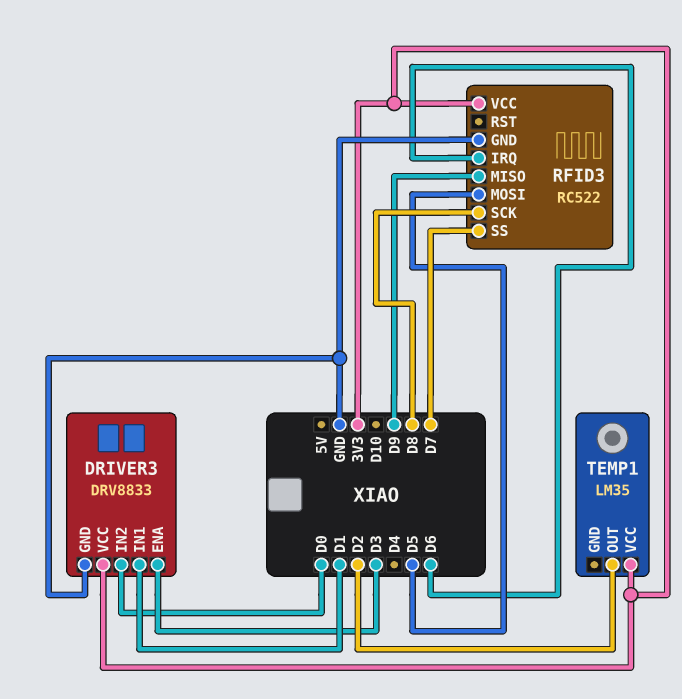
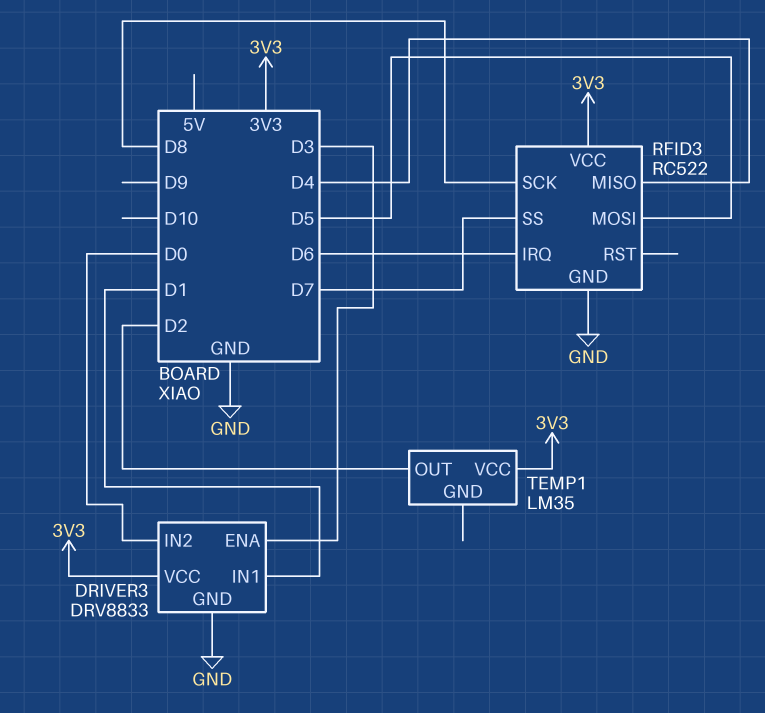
RFID3 pin MISO: D9 -> D4

